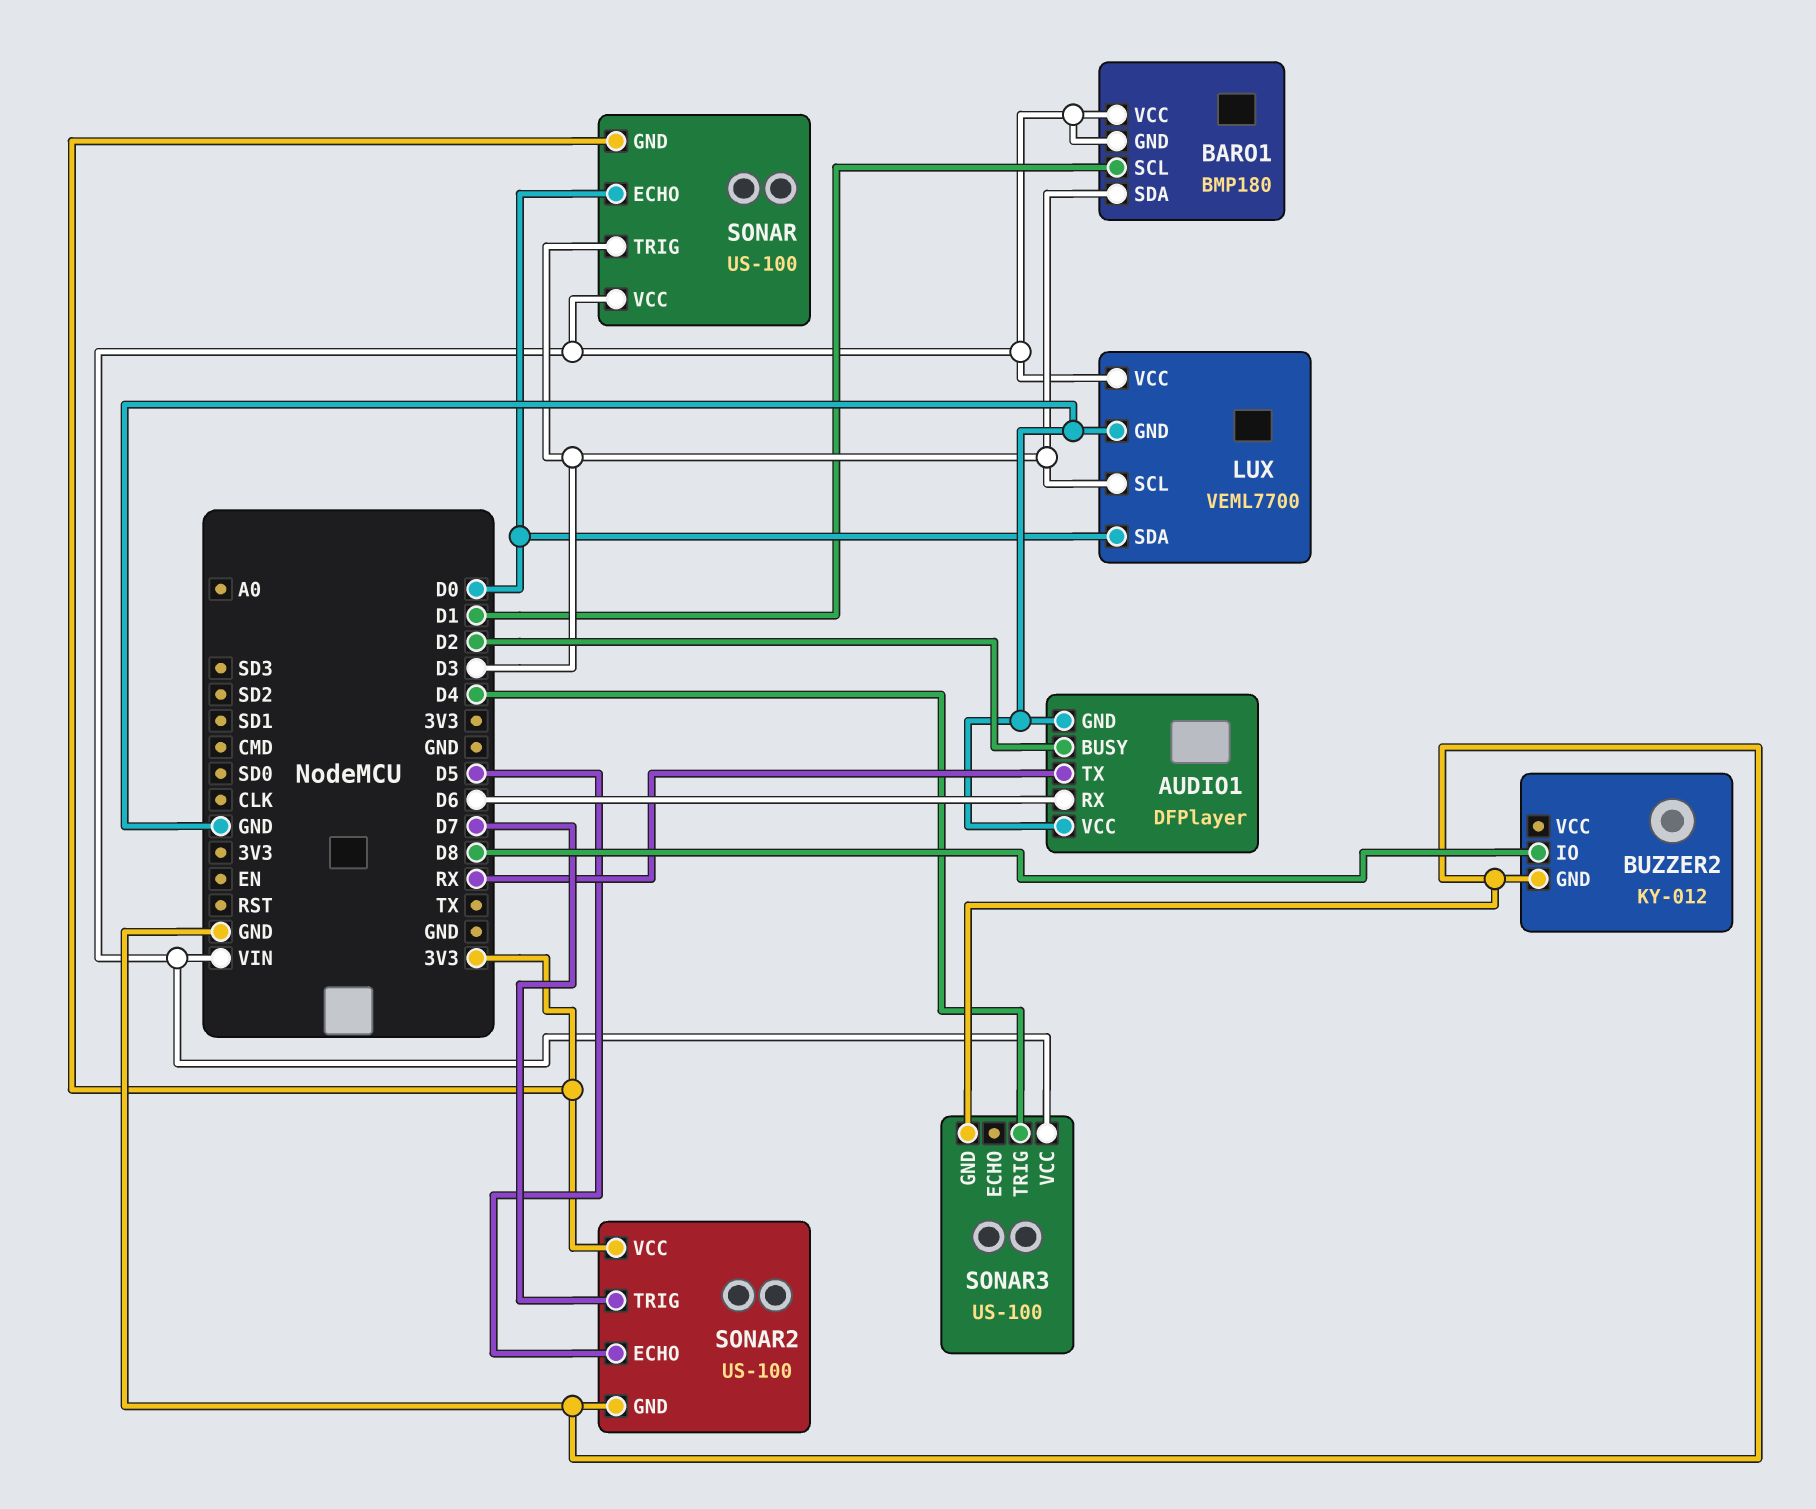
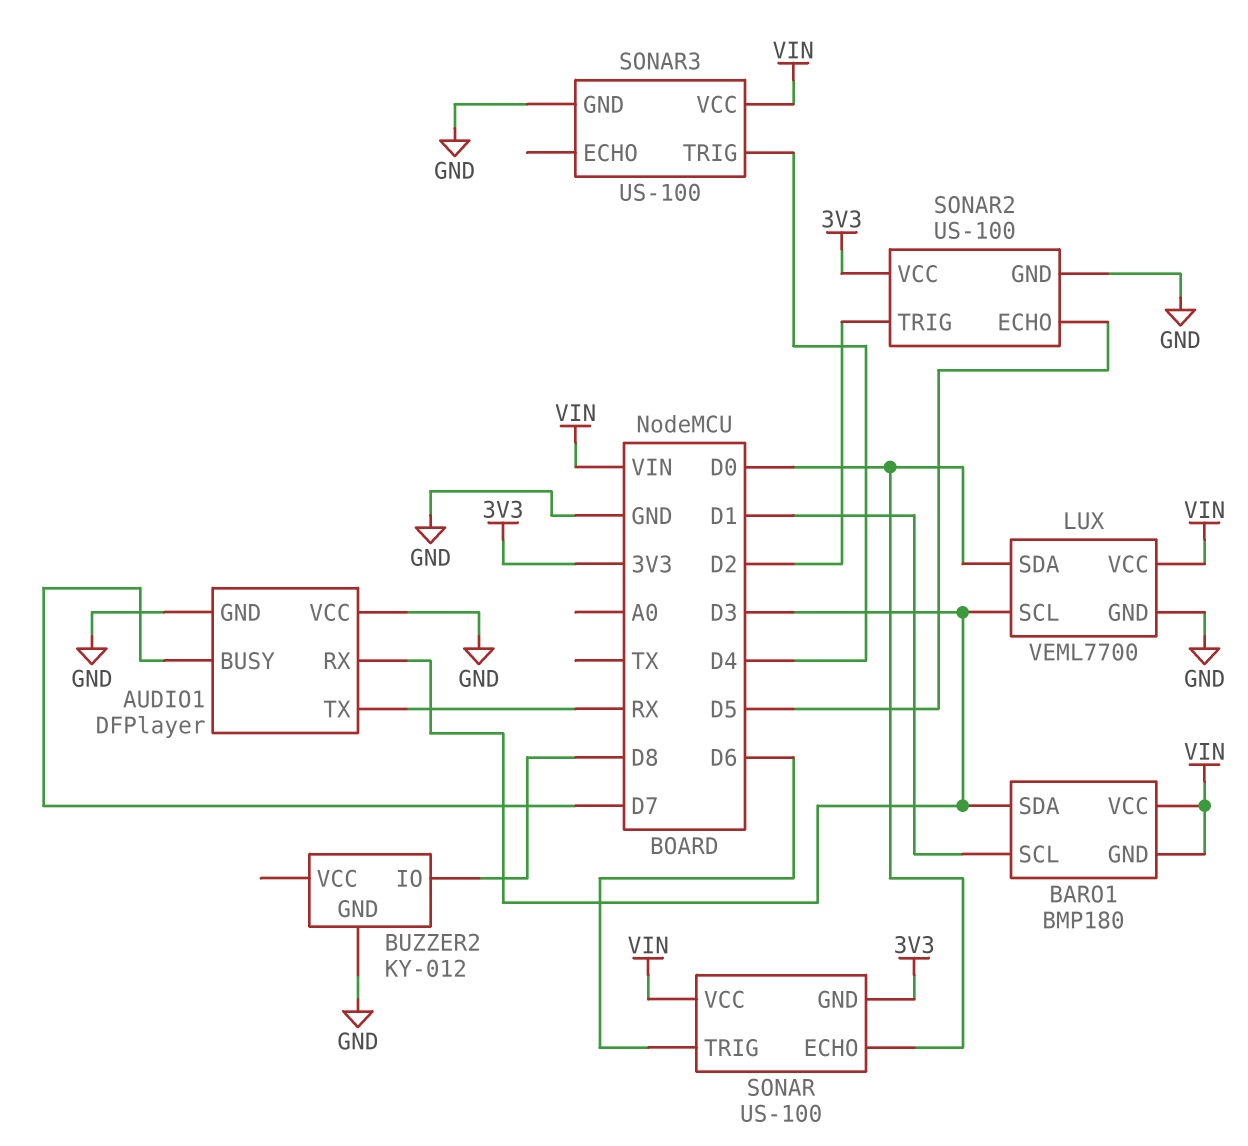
AUDIO1 pin BUSY: D2 -> D7
AUDIO1 pin RX: D6 -> D3
SONAR pin TRIG: D3 -> D6
SONAR2 pin TRIG: D7 -> D2

